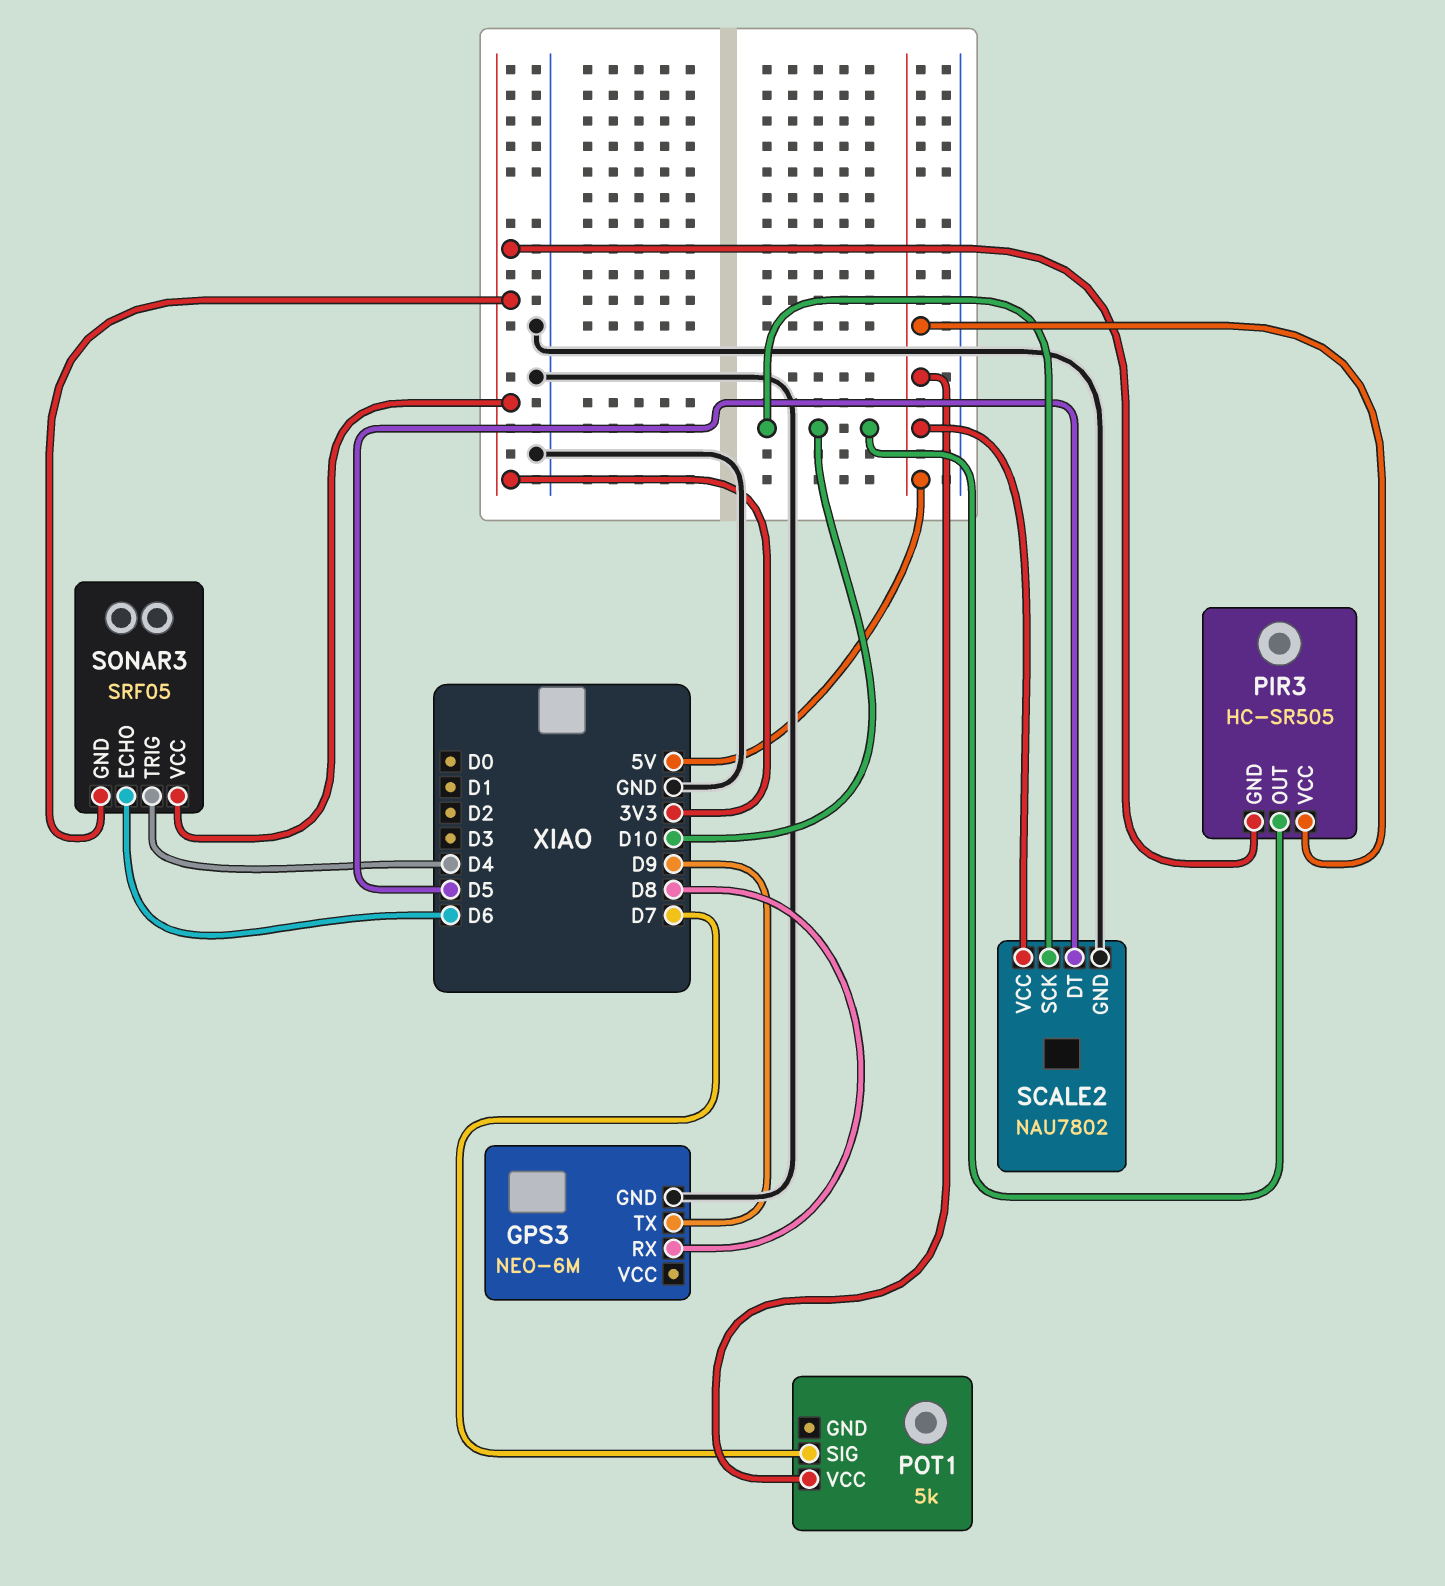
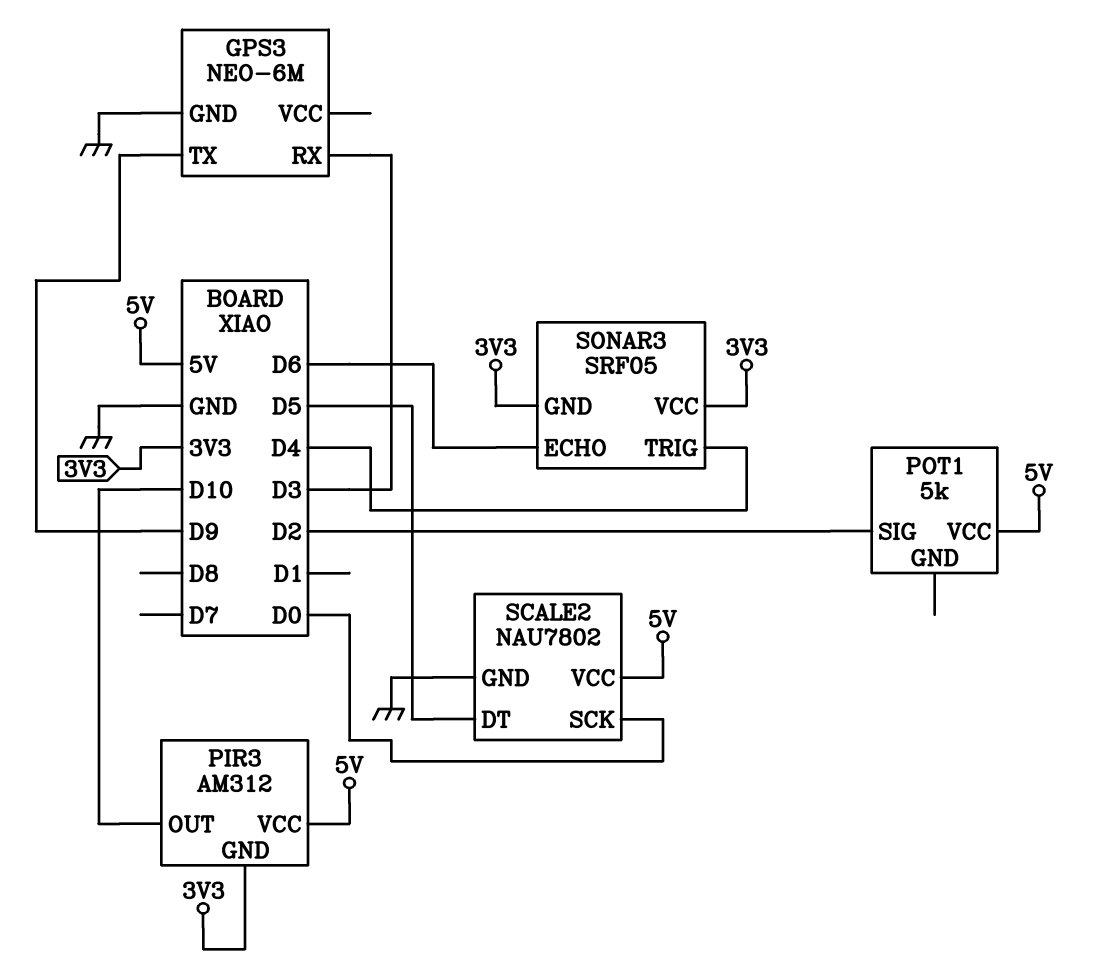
GPS3 pin RX: D8 -> D3
PIR3: HC-SR505 -> AM312
POT1 pin SIG: D7 -> D2
SCALE2 pin SCK: D10 -> D0

